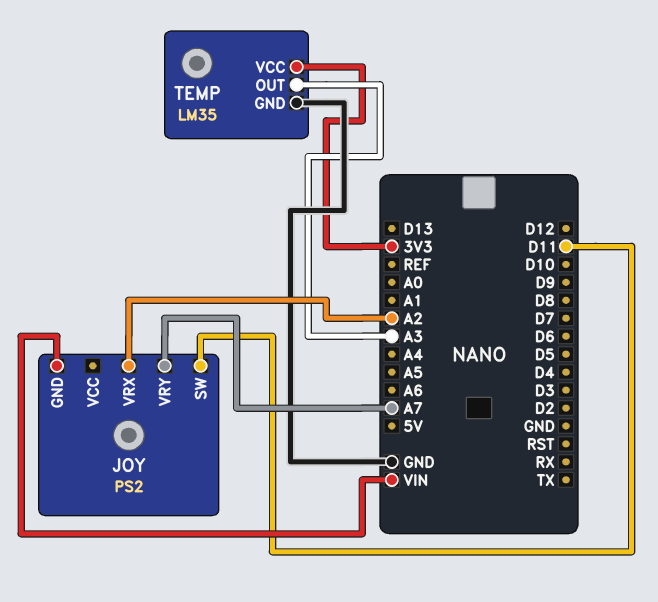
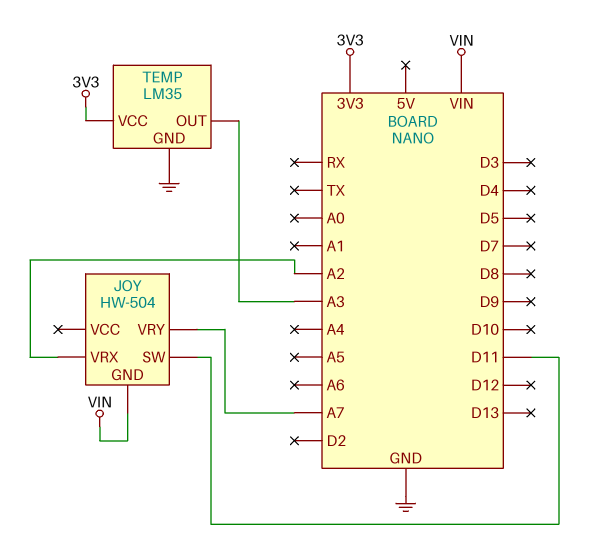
JOY: PS2 -> HW-504

